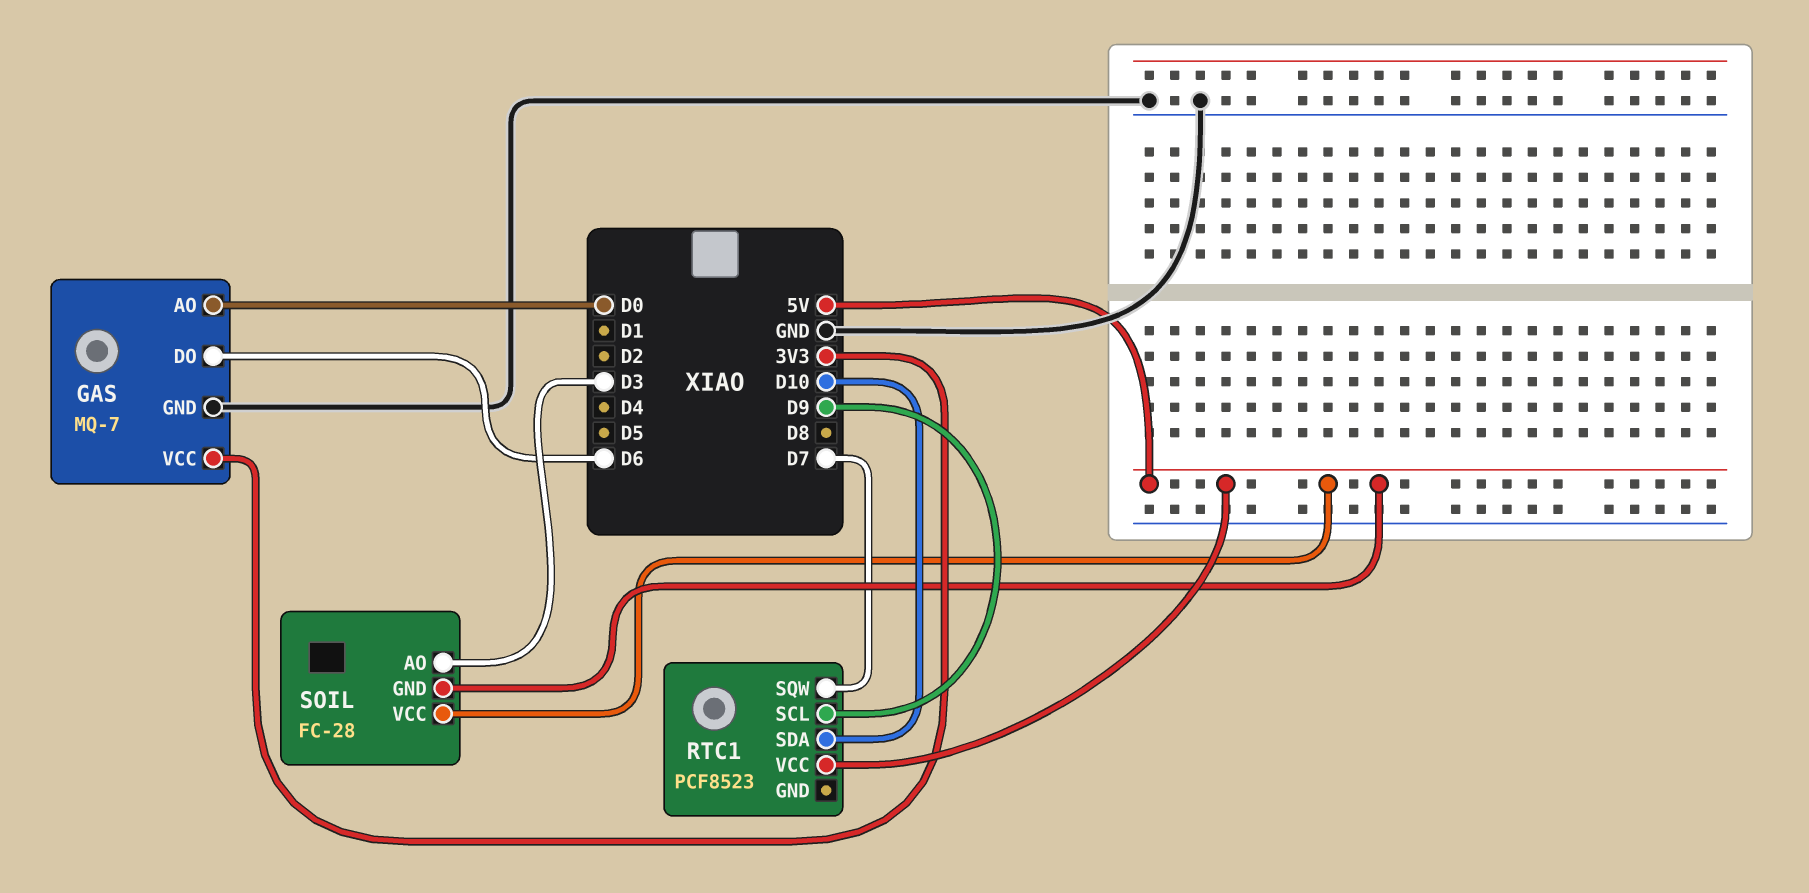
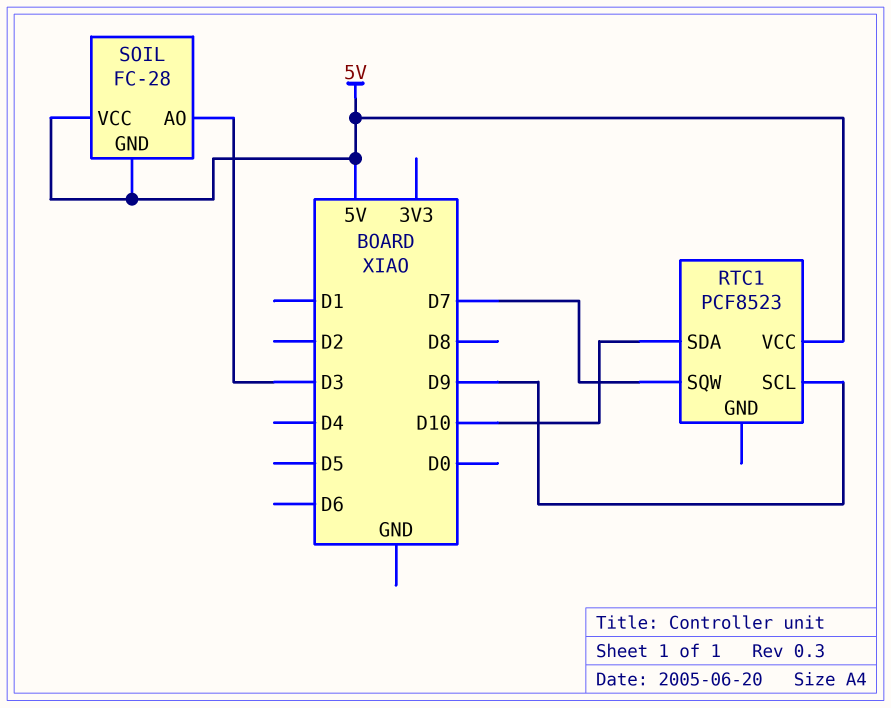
GAS: MQ-7 -> none
GAS pin AO: D0 -> none
GAS pin DO: D6 -> none
GAS pin GND: GND -> none
GAS pin VCC: 3V3 -> none

